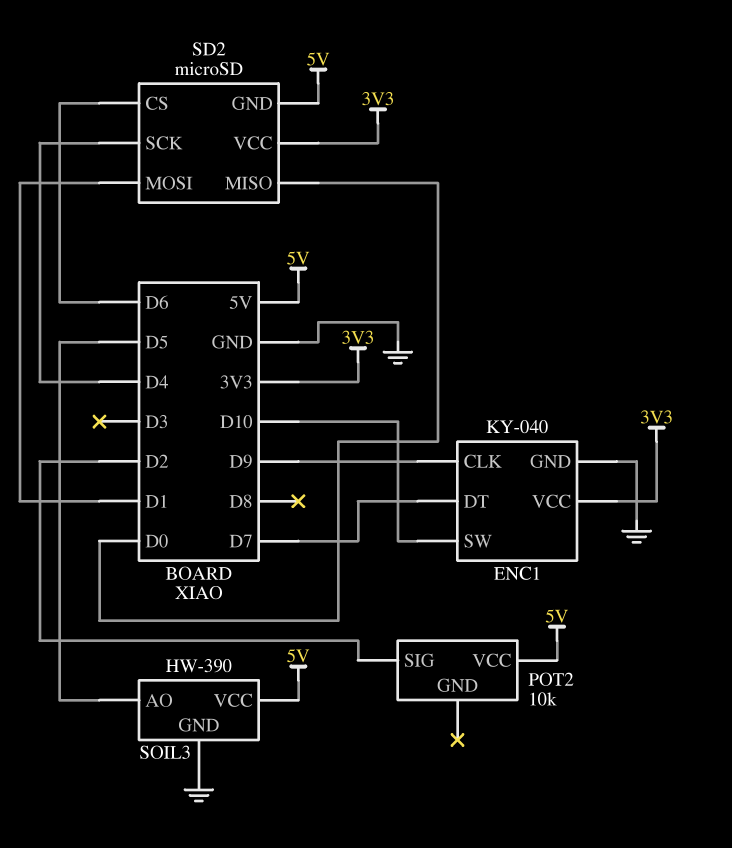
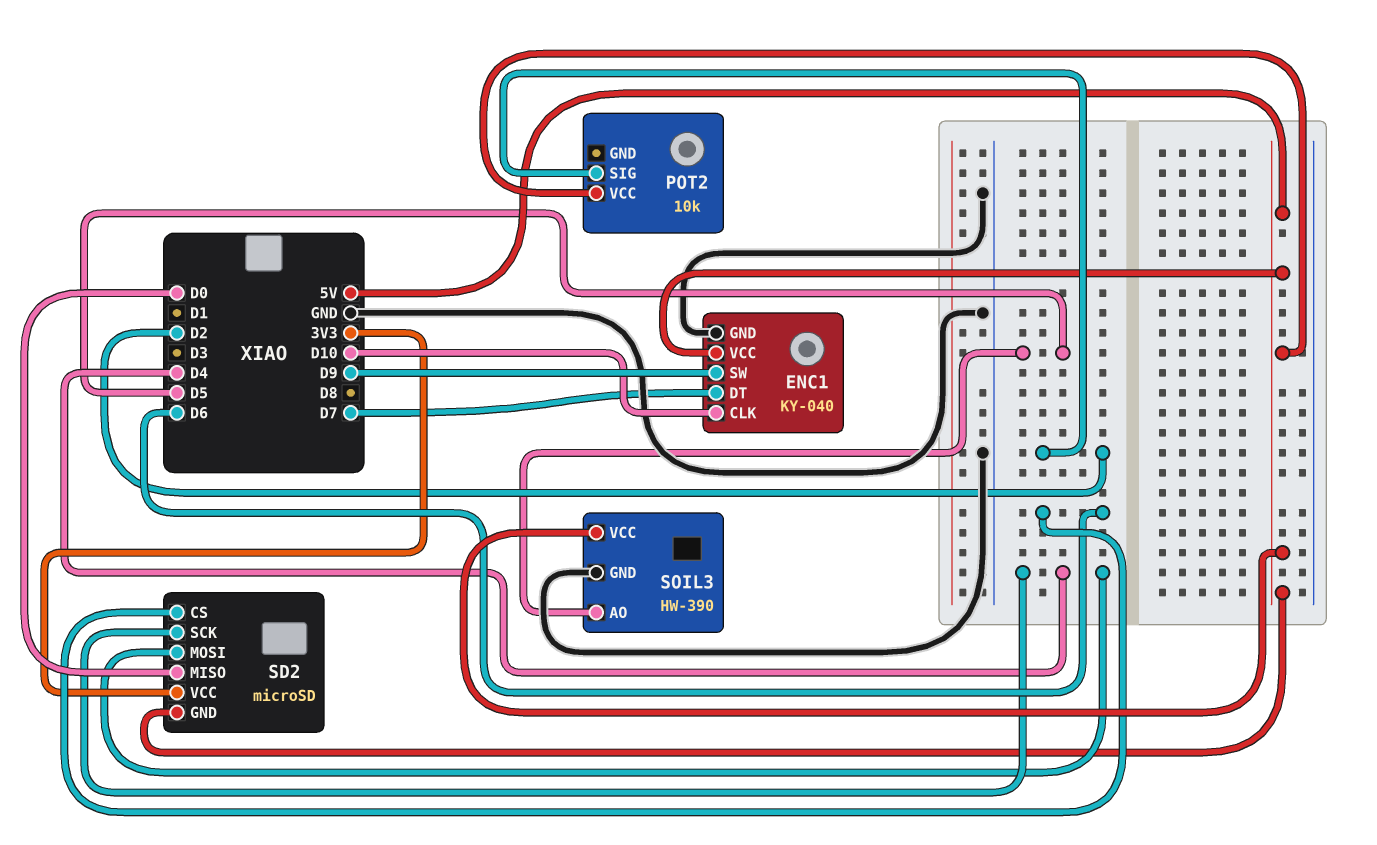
ENC1 pin CLK: D9 -> D10
ENC1 pin SW: D10 -> D9
ENC1 pin VCC: 3V3 -> 5V
SD2 pin MOSI: D1 -> D4

